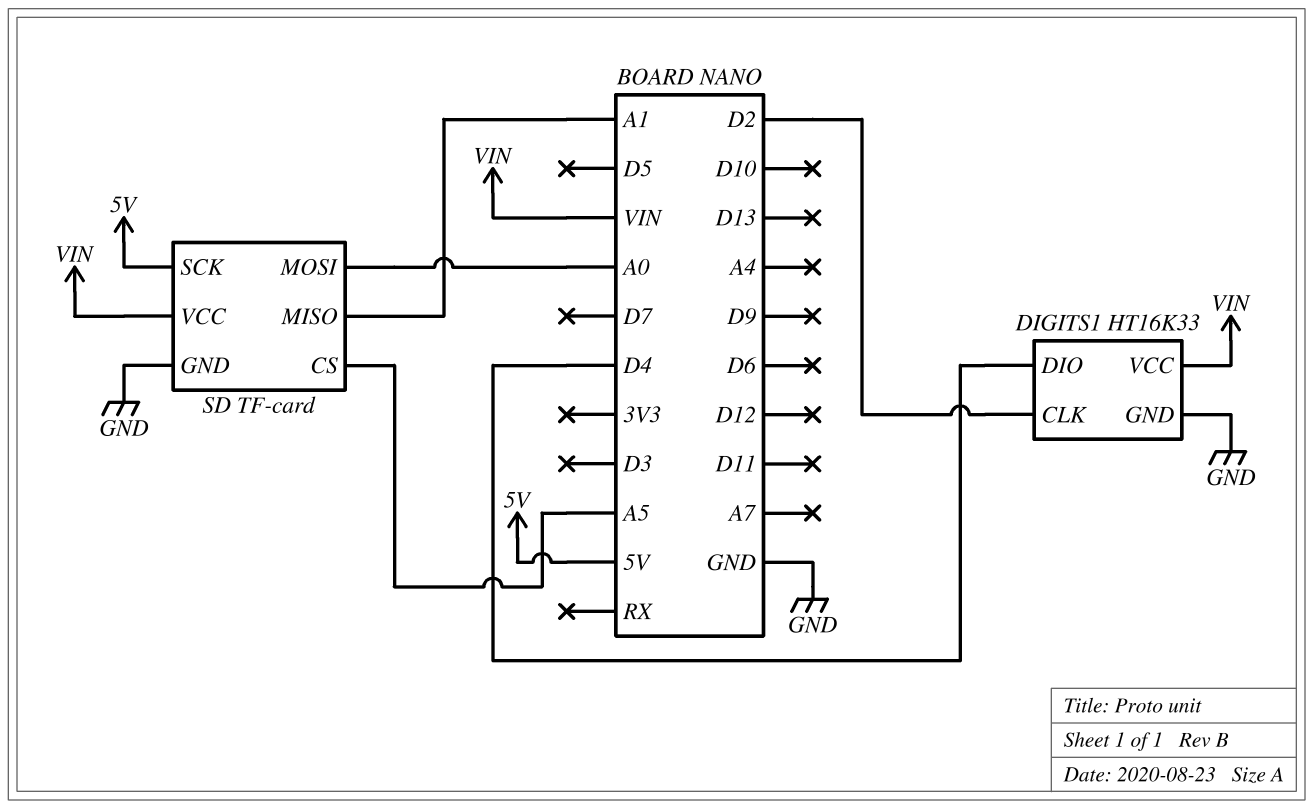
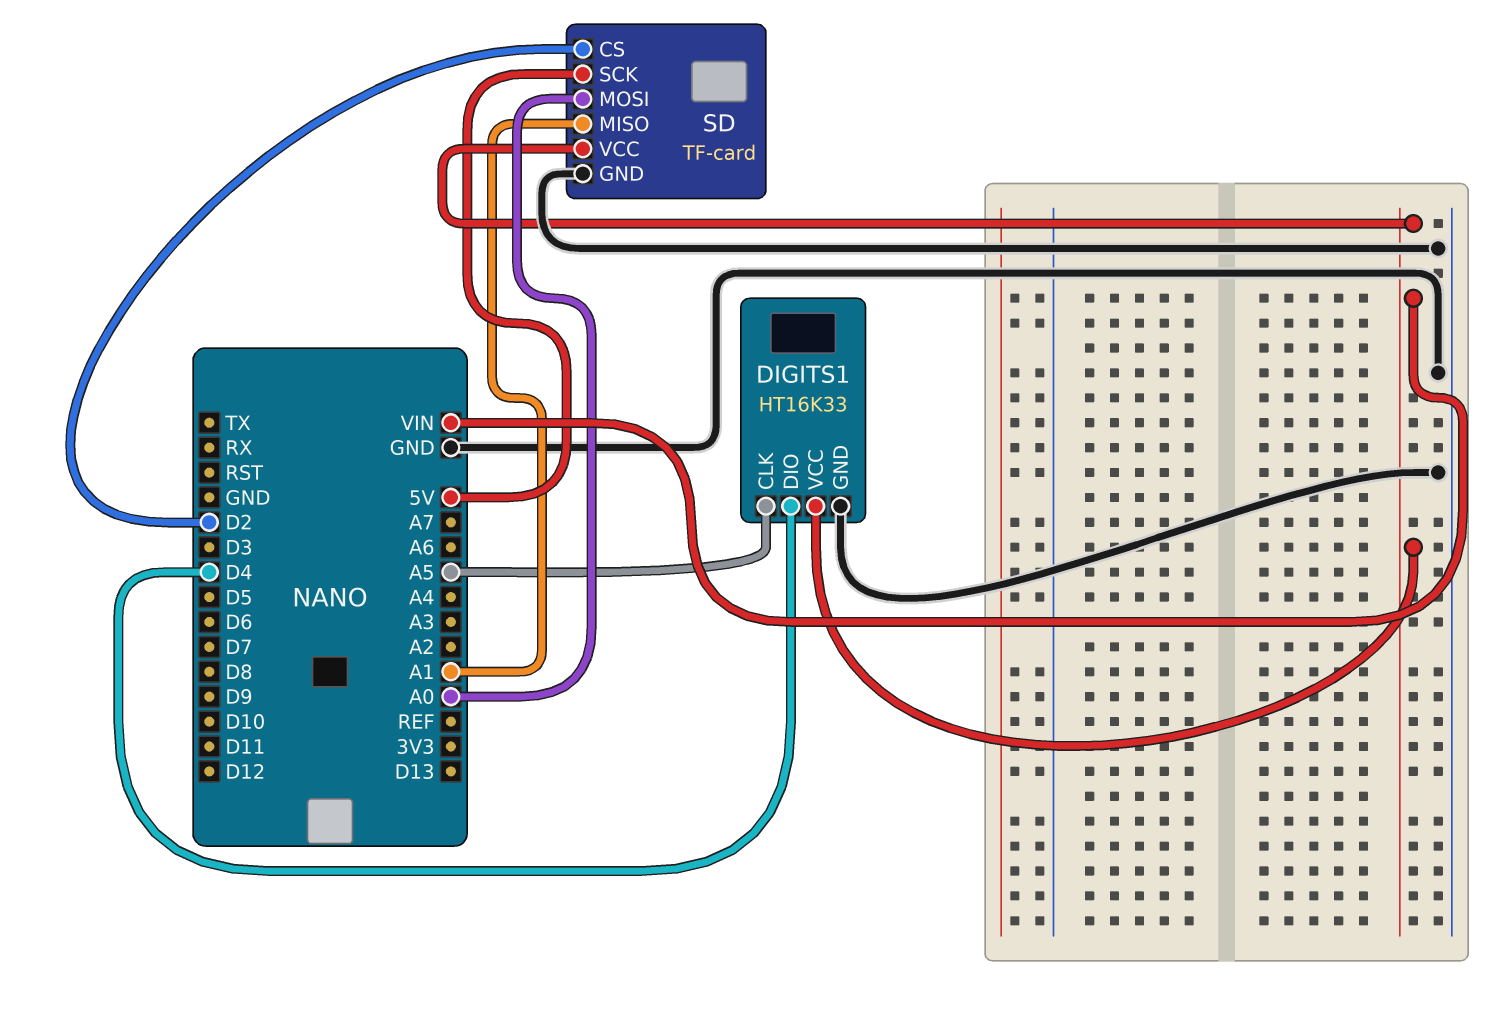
DIGITS1 pin CLK: D2 -> A5
SD pin CS: A5 -> D2

